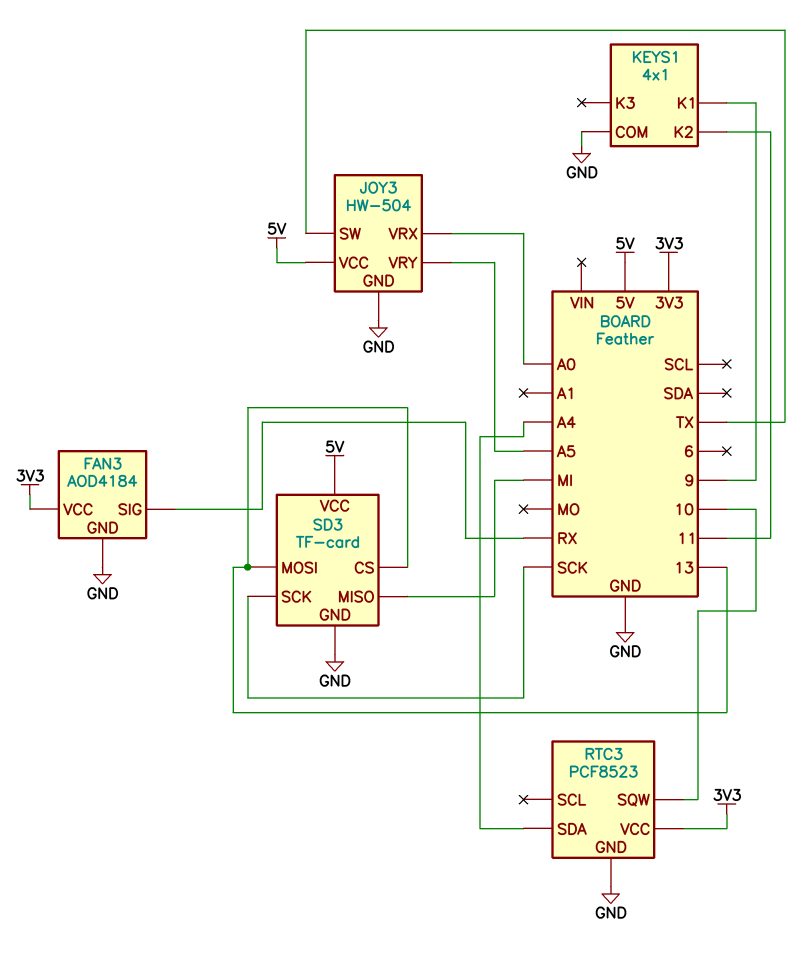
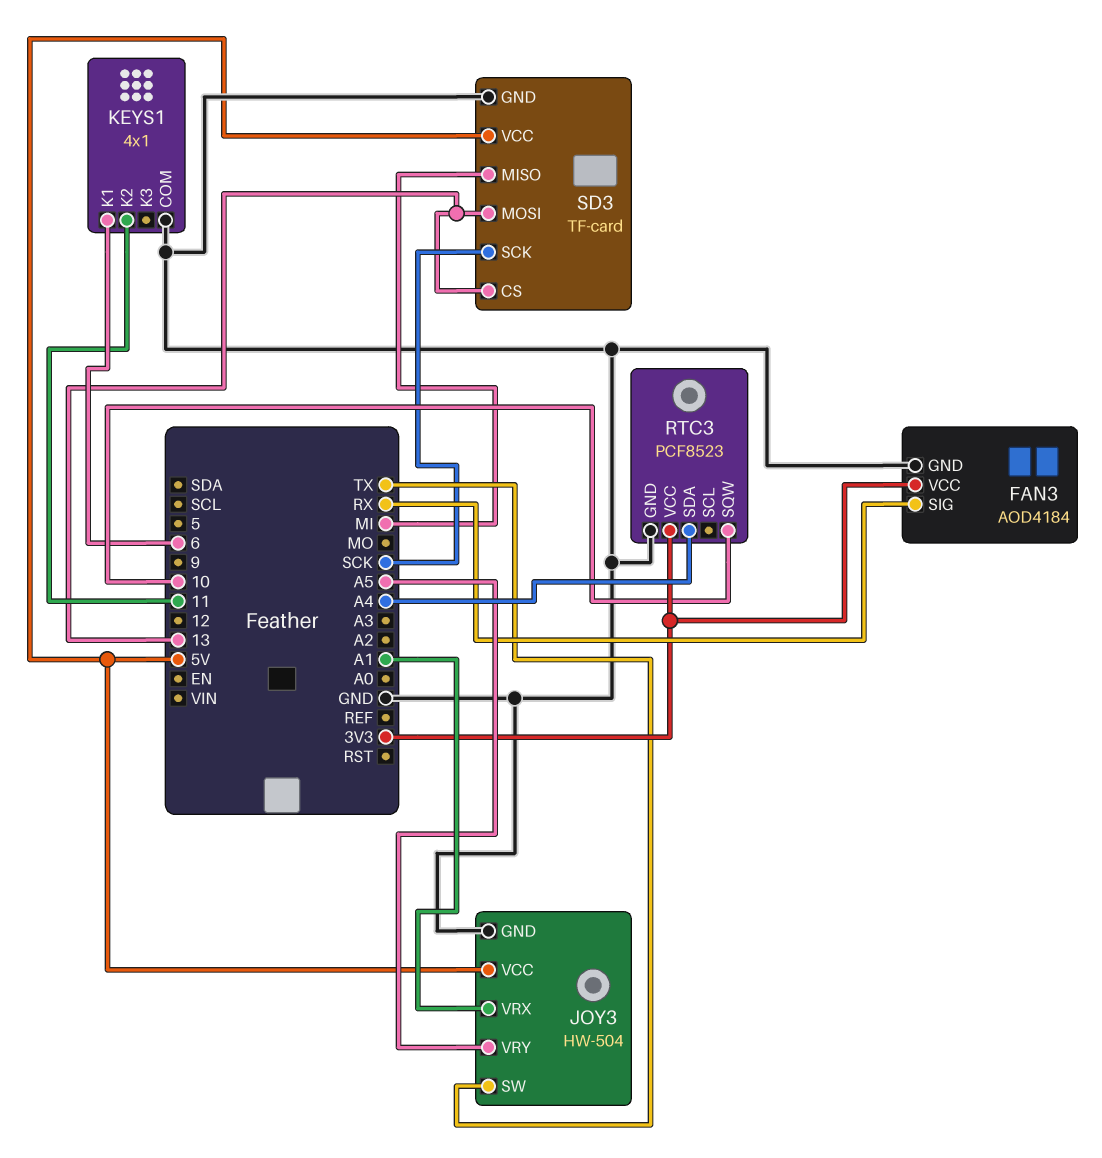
JOY3 pin VRX: A0 -> A1
KEYS1 pin K1: 9 -> 6

